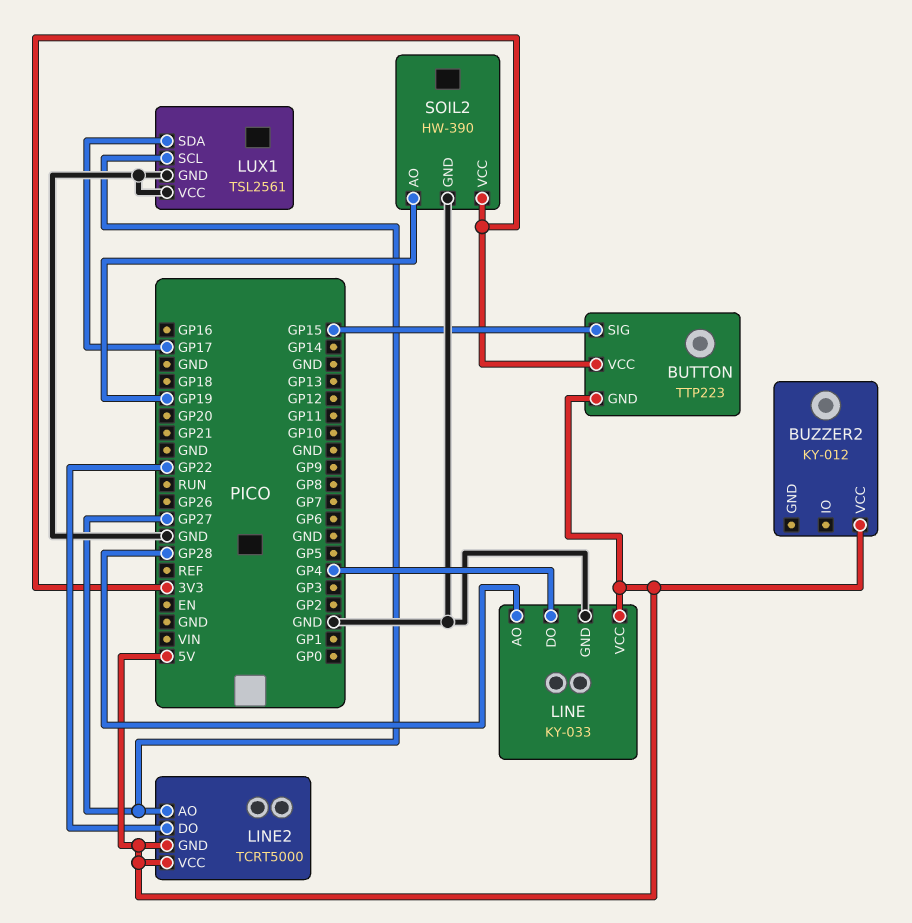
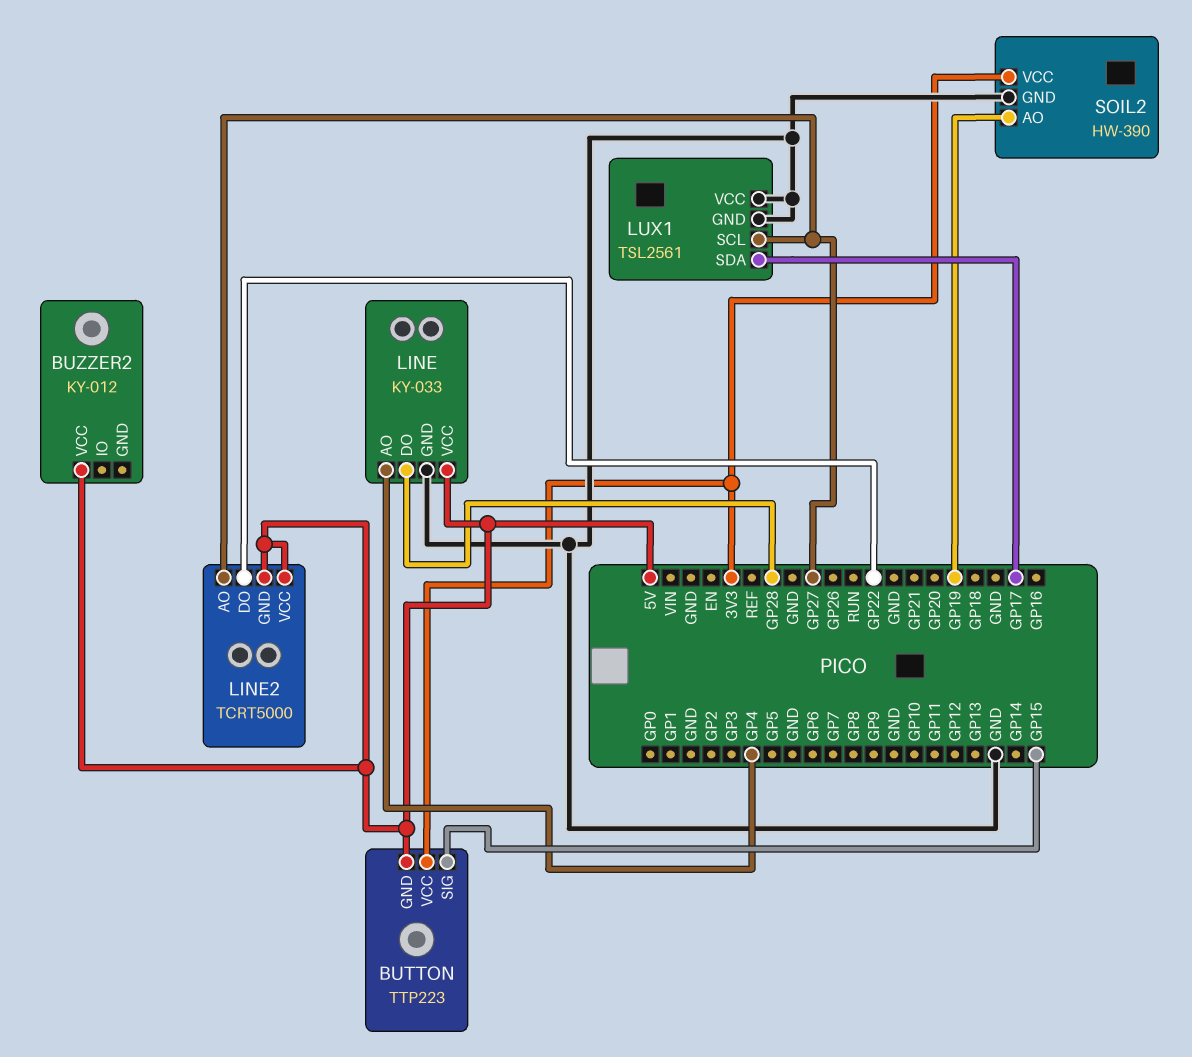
LINE pin AO: GP28 -> GP4
LINE pin DO: GP4 -> GP28

